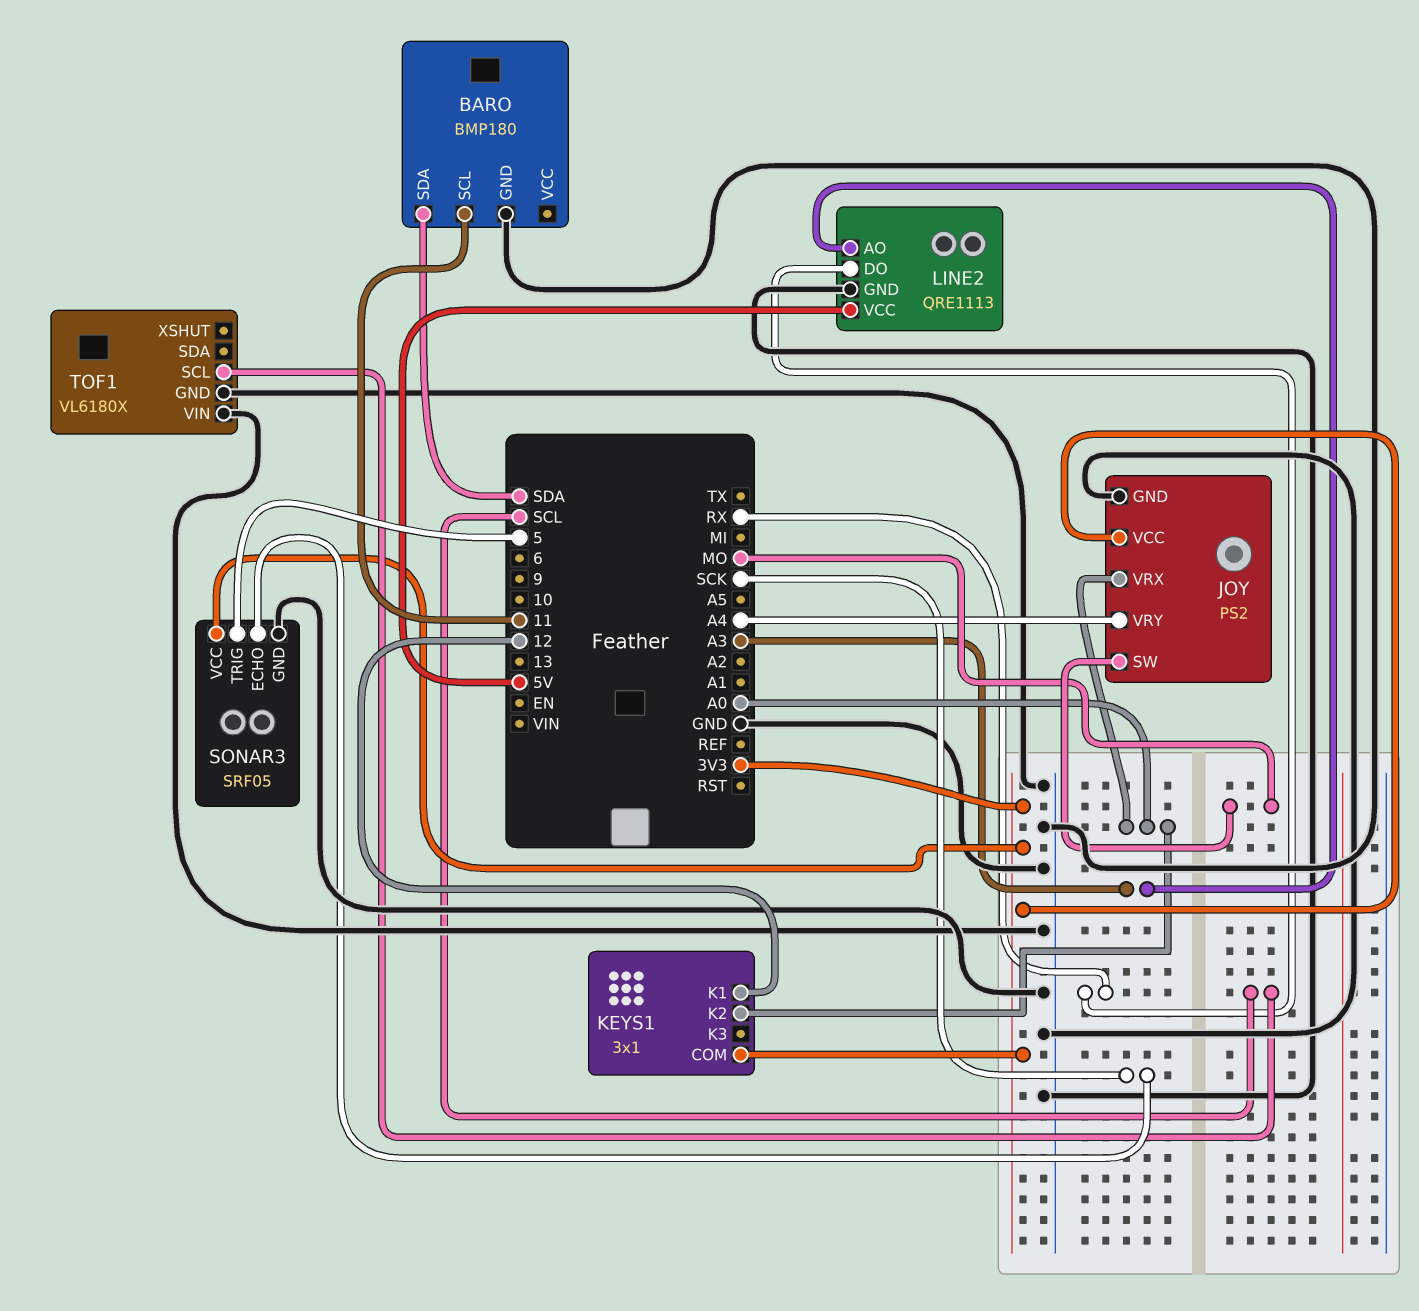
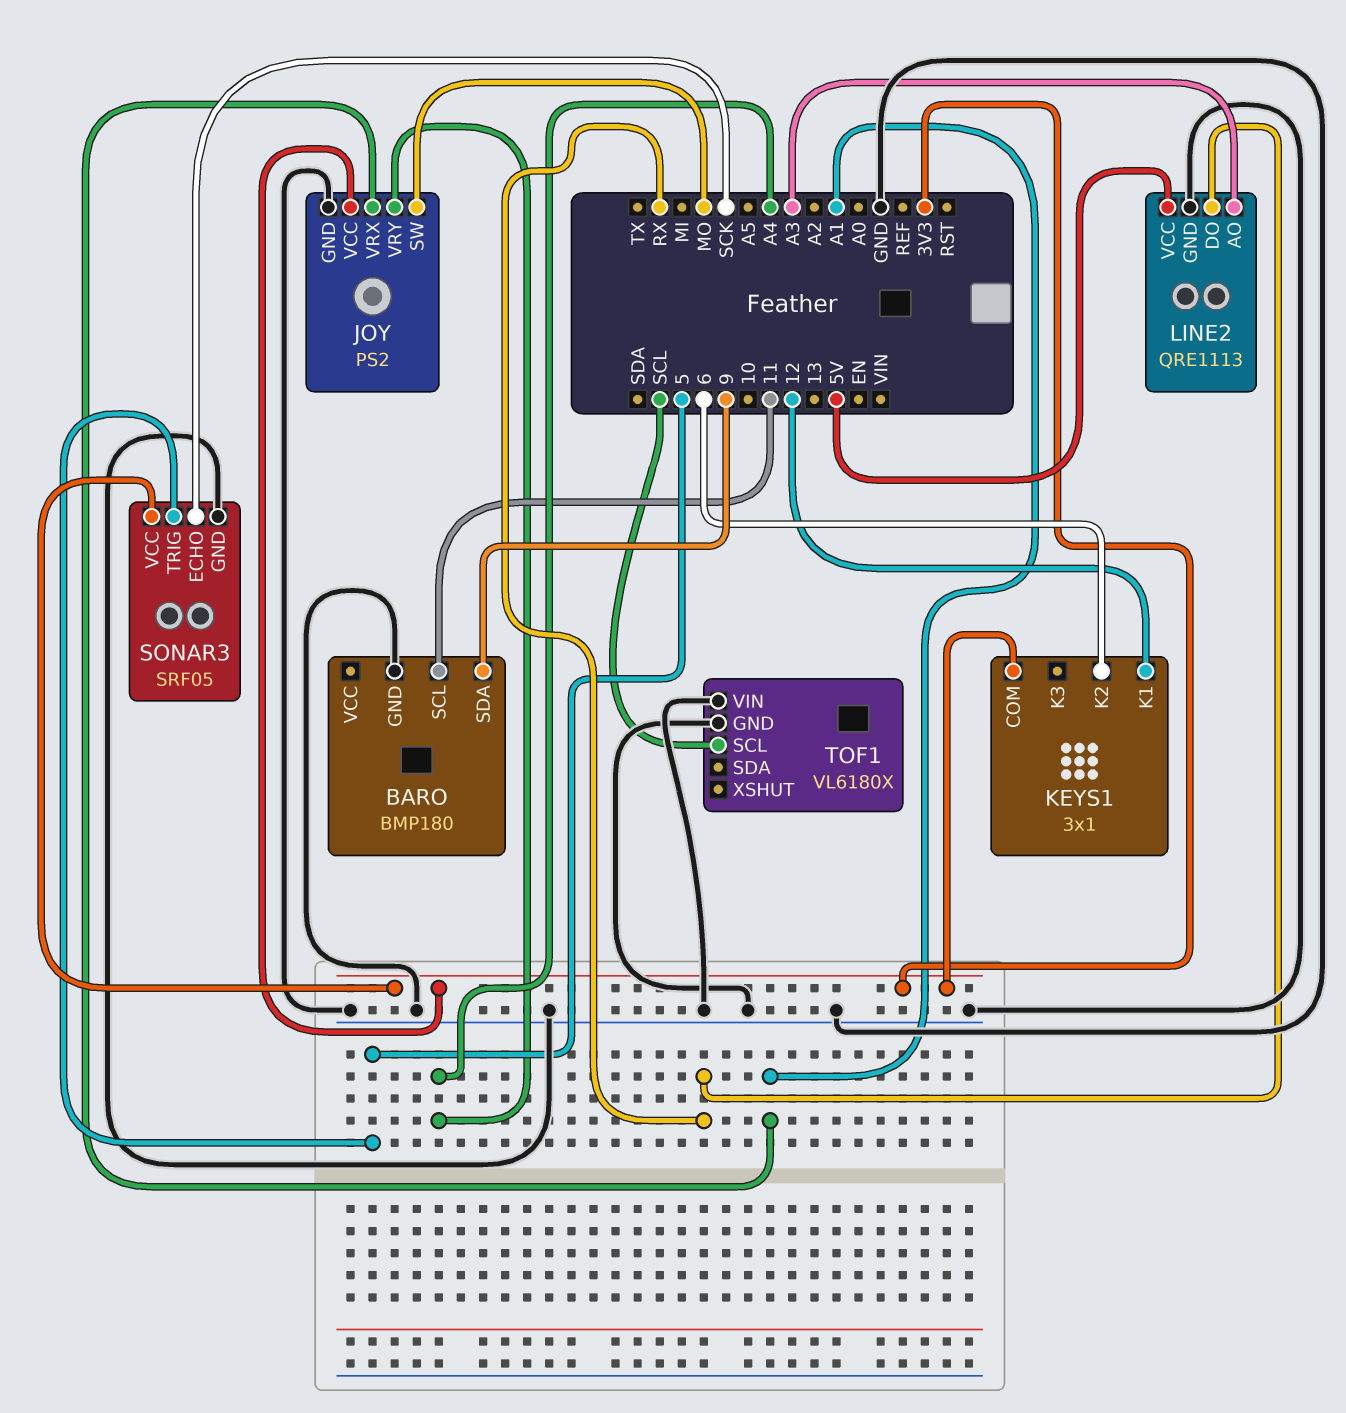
BARO pin SDA: SDA -> 9
JOY pin VRX: A0 -> A1
KEYS1 pin K2: A0 -> 6

